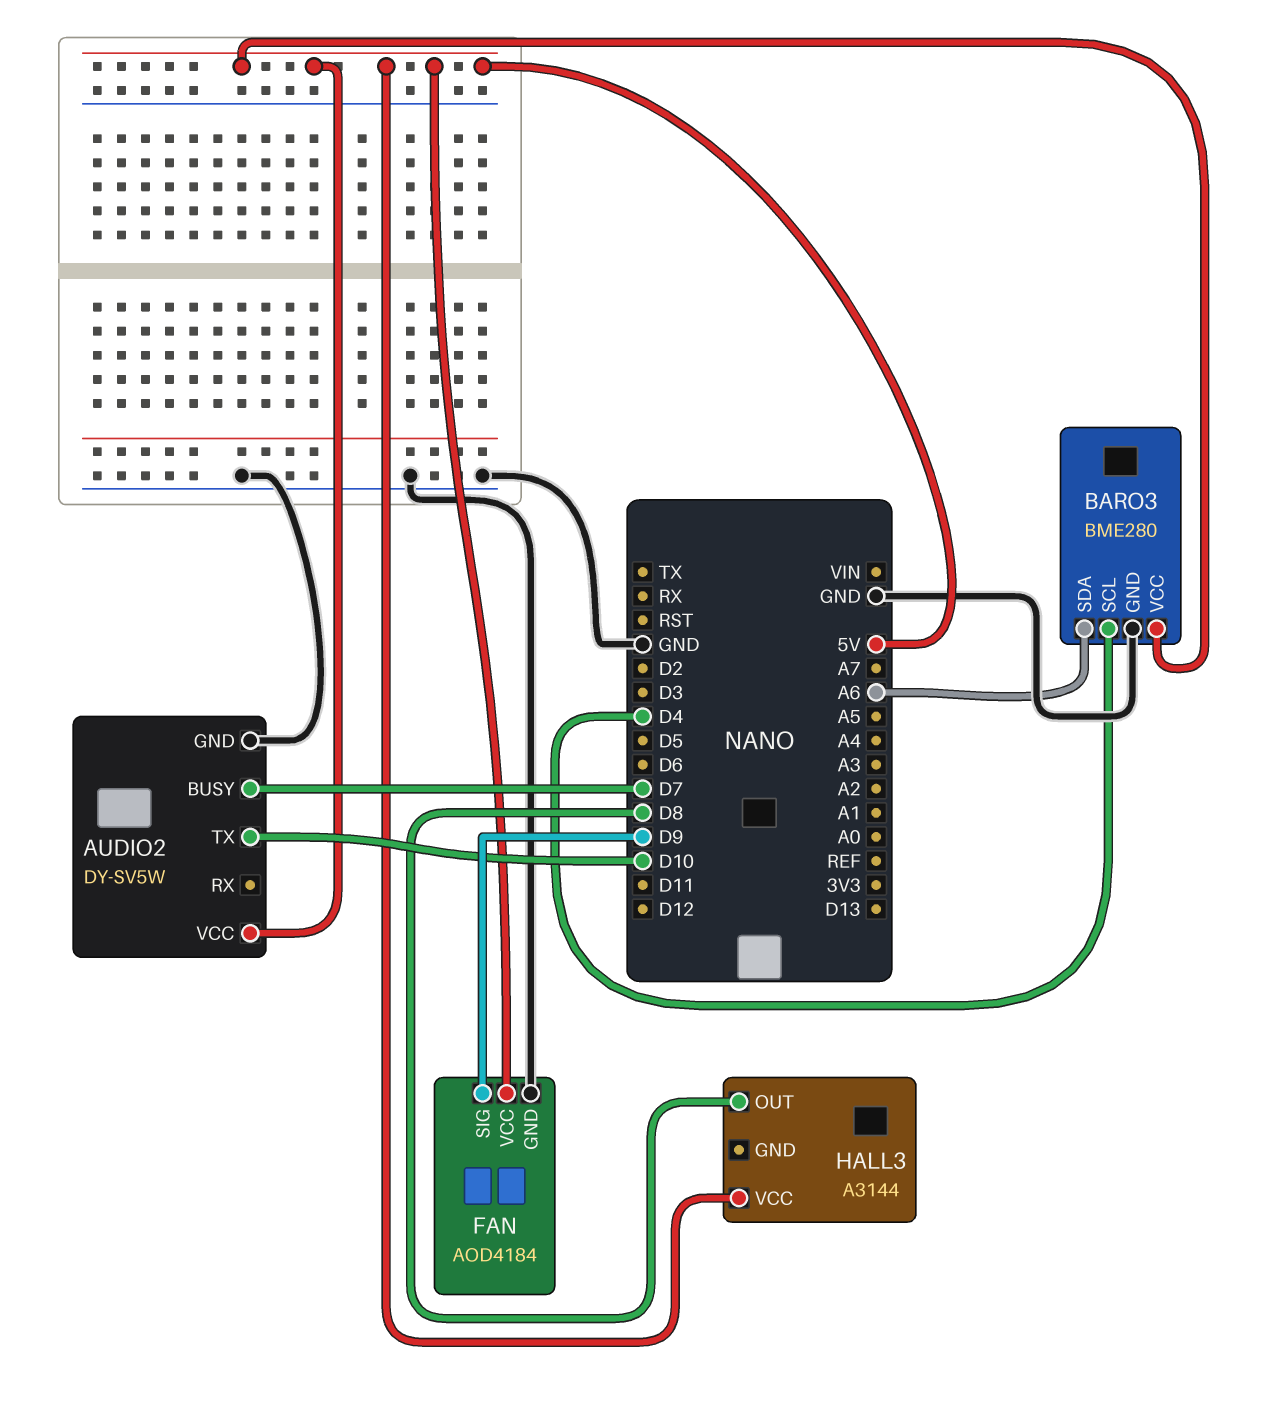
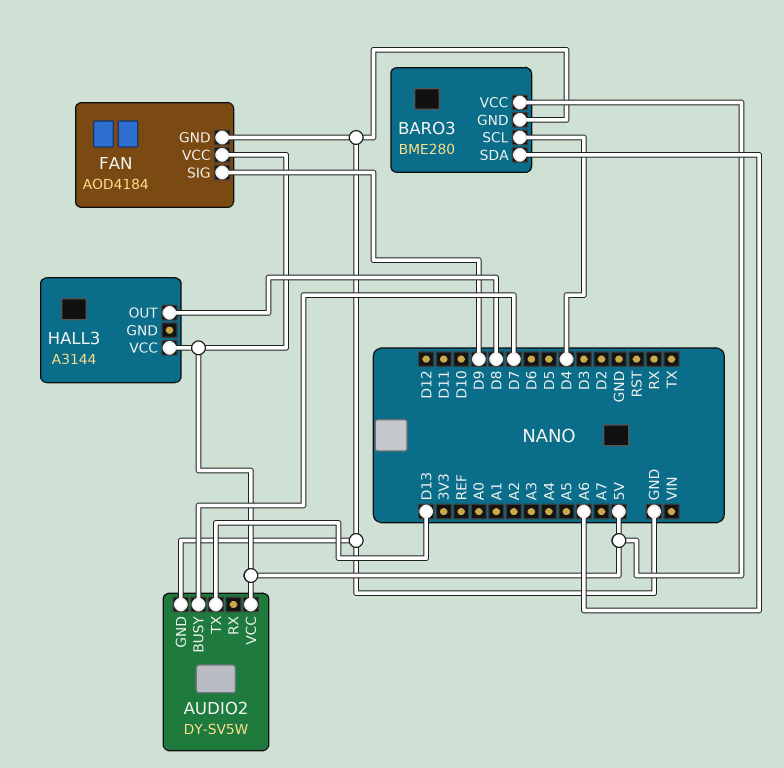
AUDIO2 pin TX: D10 -> D13

